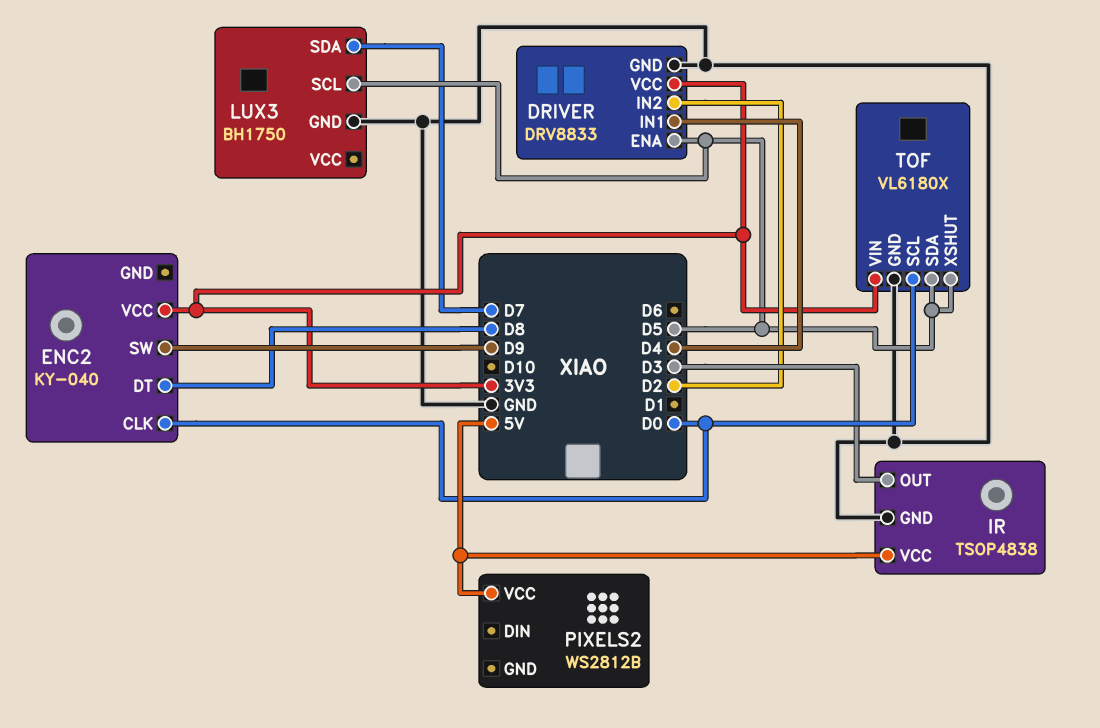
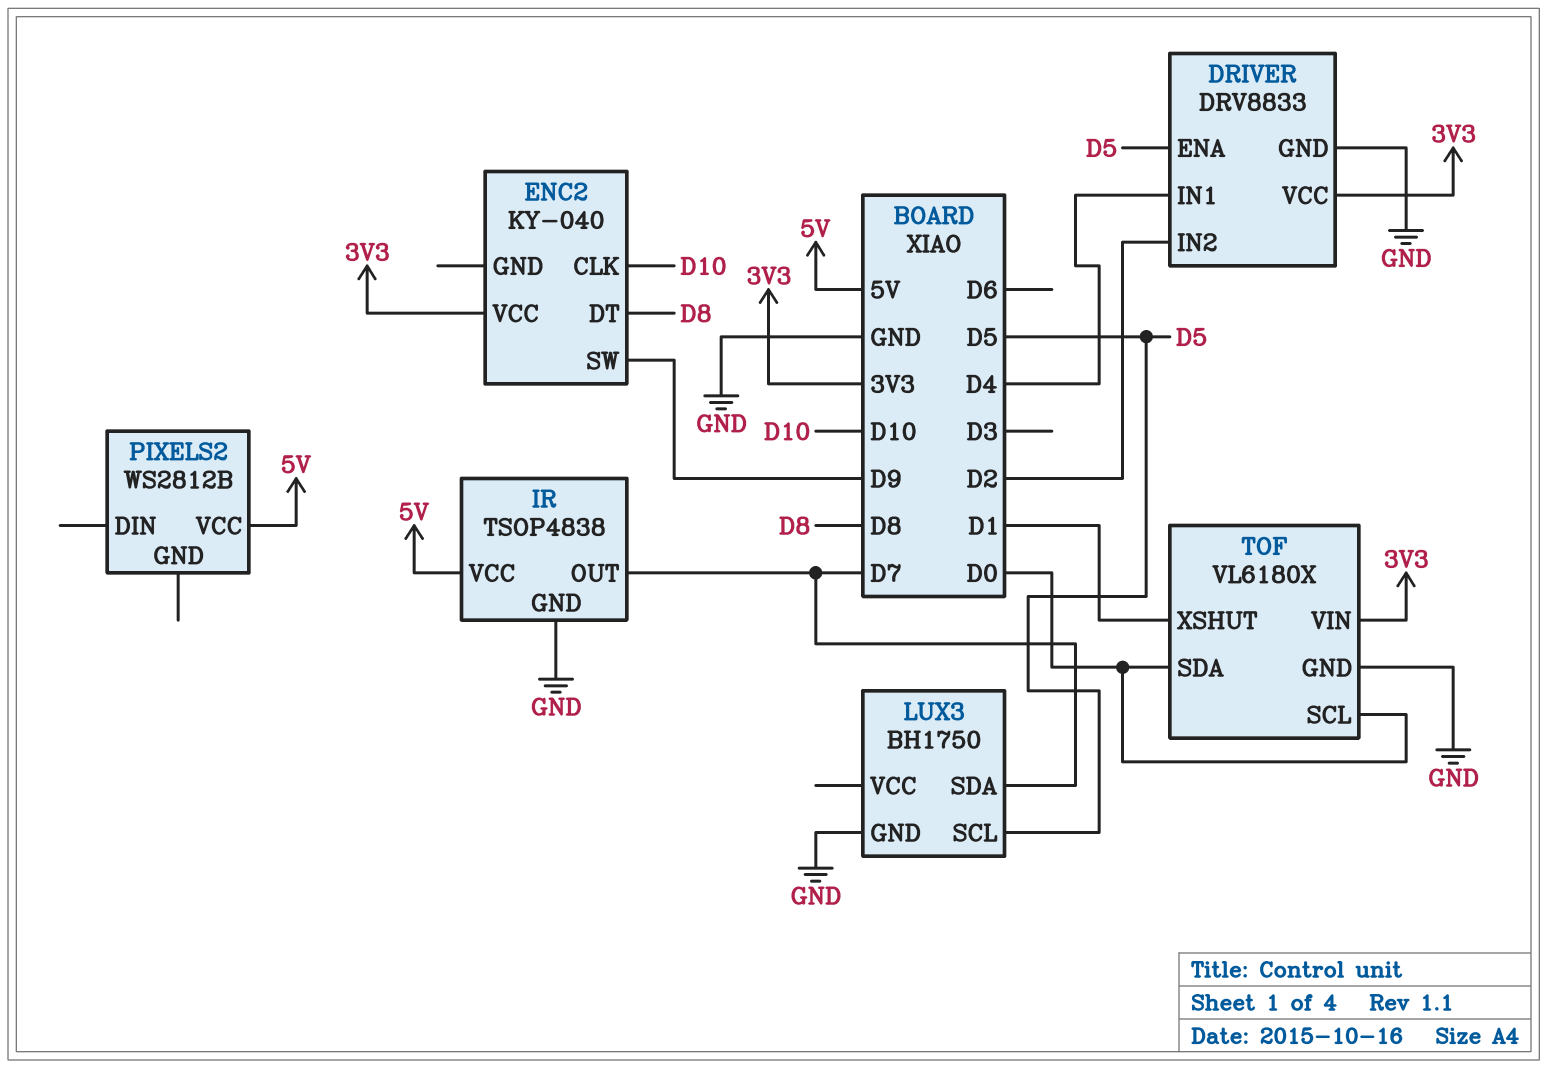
ENC2 pin CLK: D0 -> D10
IR pin OUT: D3 -> D7
TOF pin SDA: D5 -> D0
TOF pin XSHUT: D5 -> D1

